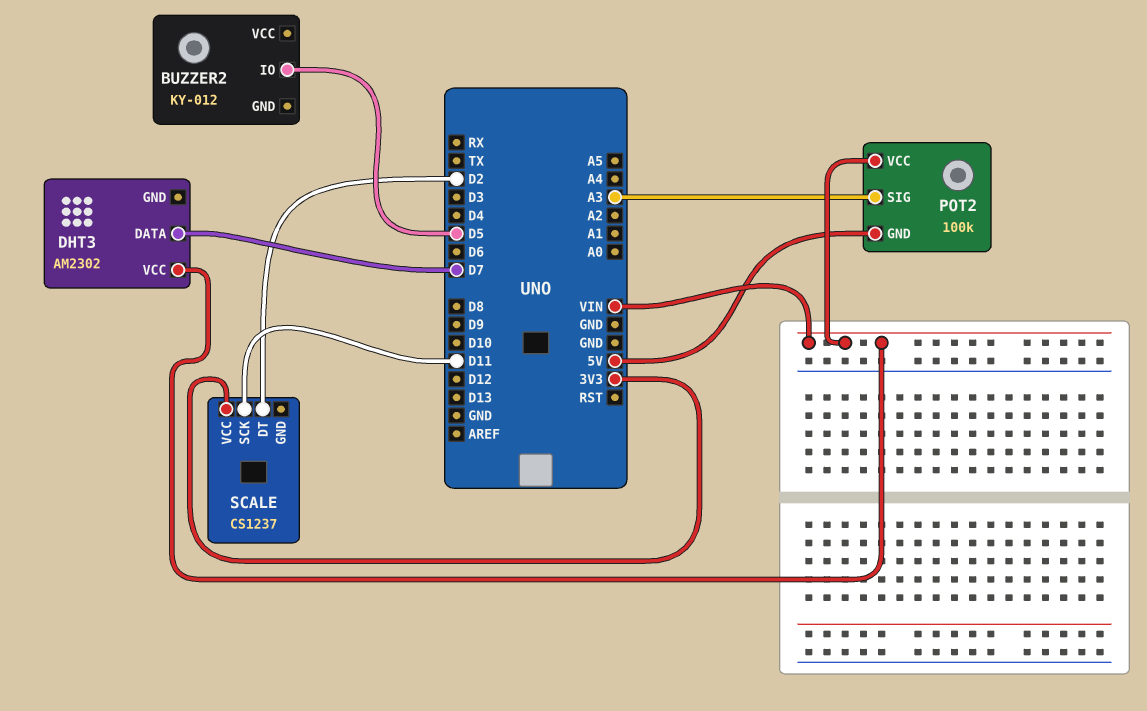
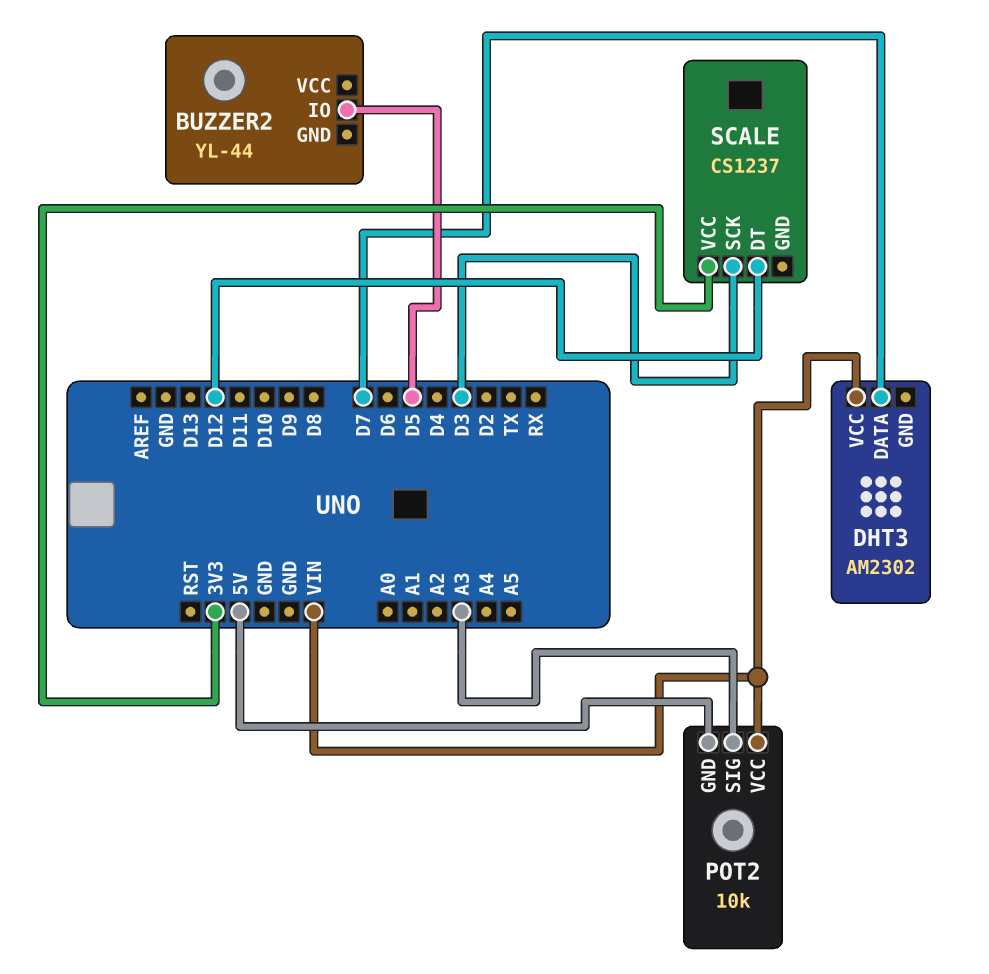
BUZZER2: KY-012 -> YL-44
POT2: 100k -> 10k
SCALE pin DT: D2 -> D12
SCALE pin SCK: D11 -> D3

